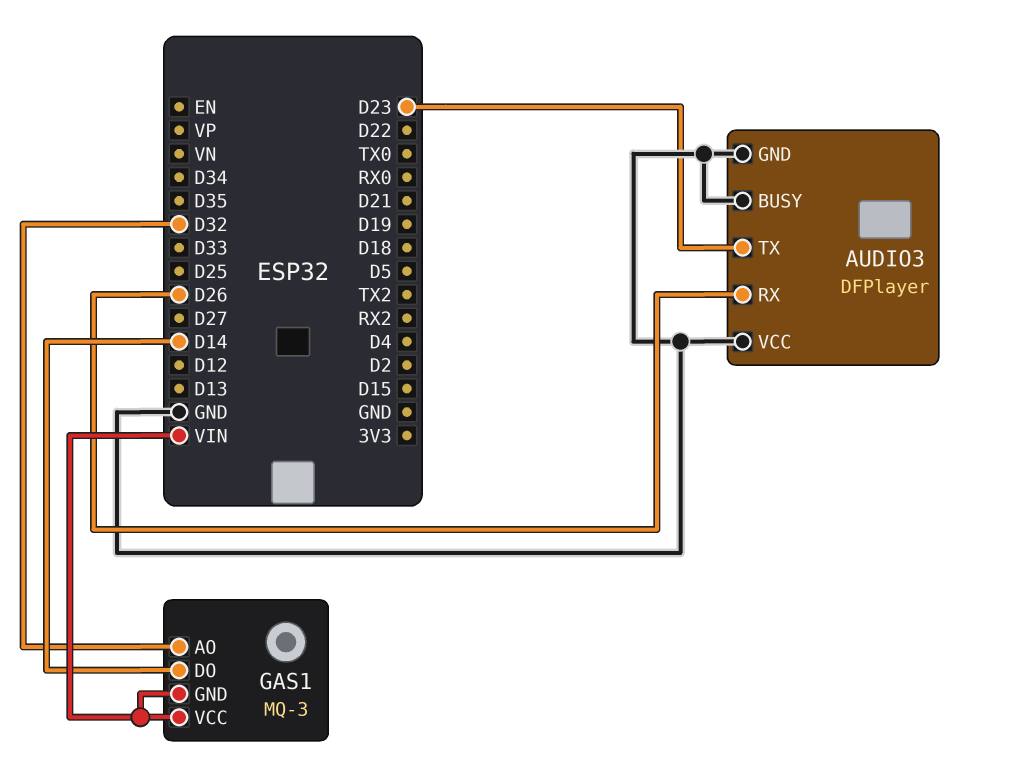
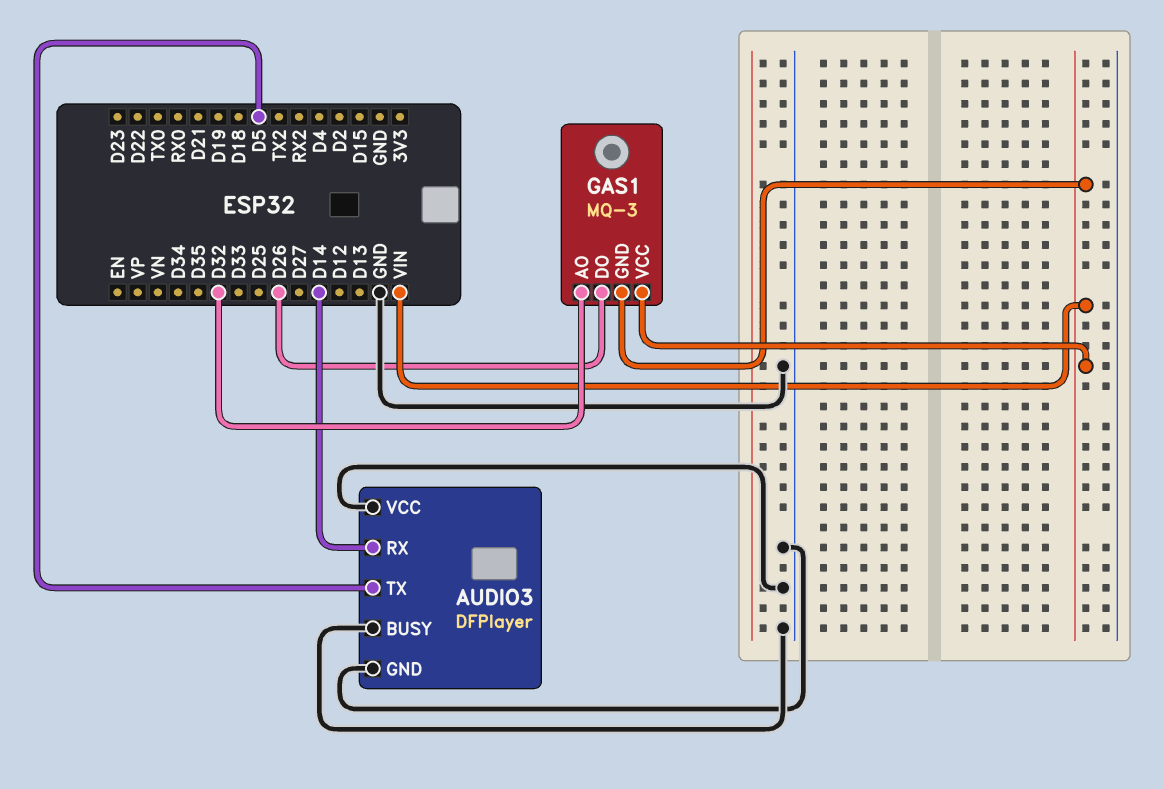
AUDIO3 pin RX: D26 -> D14
AUDIO3 pin TX: D23 -> D5
GAS1 pin DO: D14 -> D26

